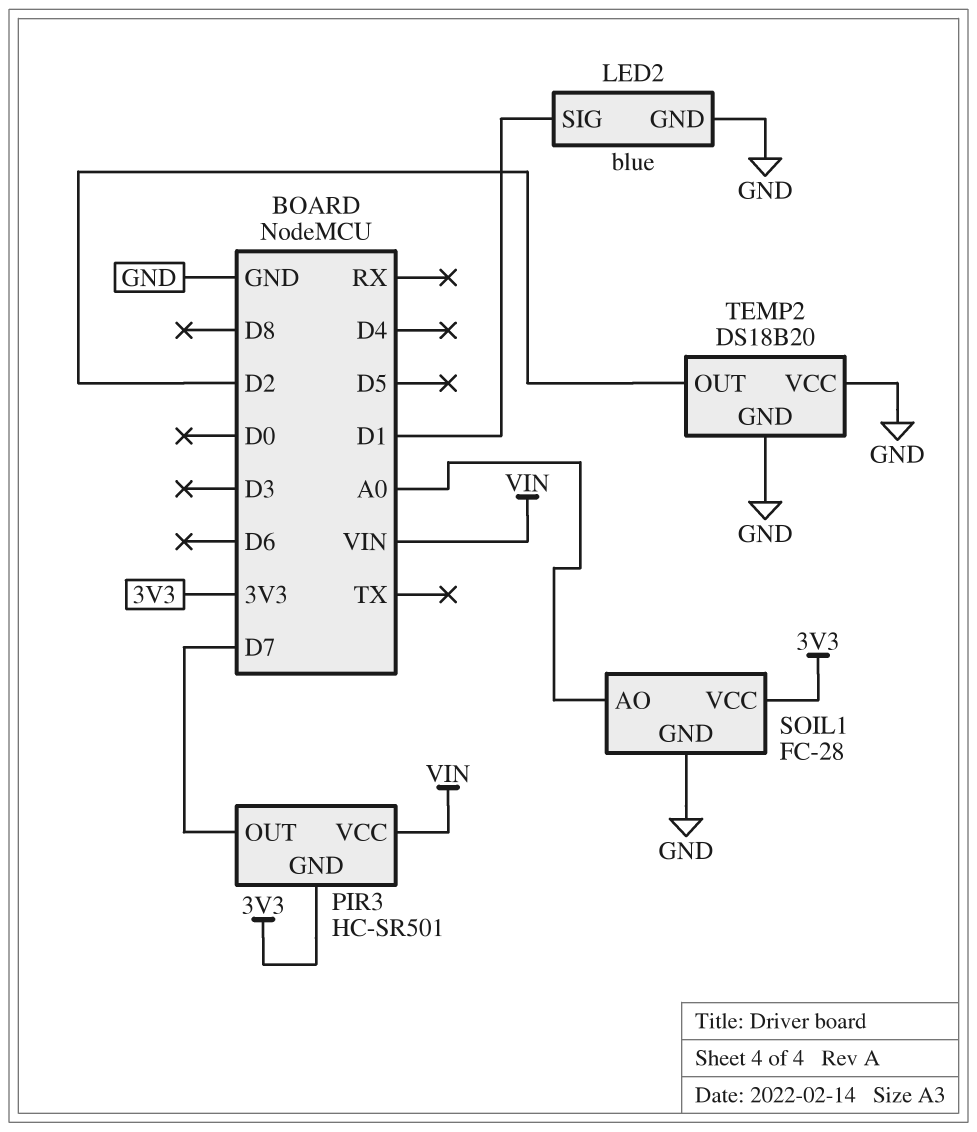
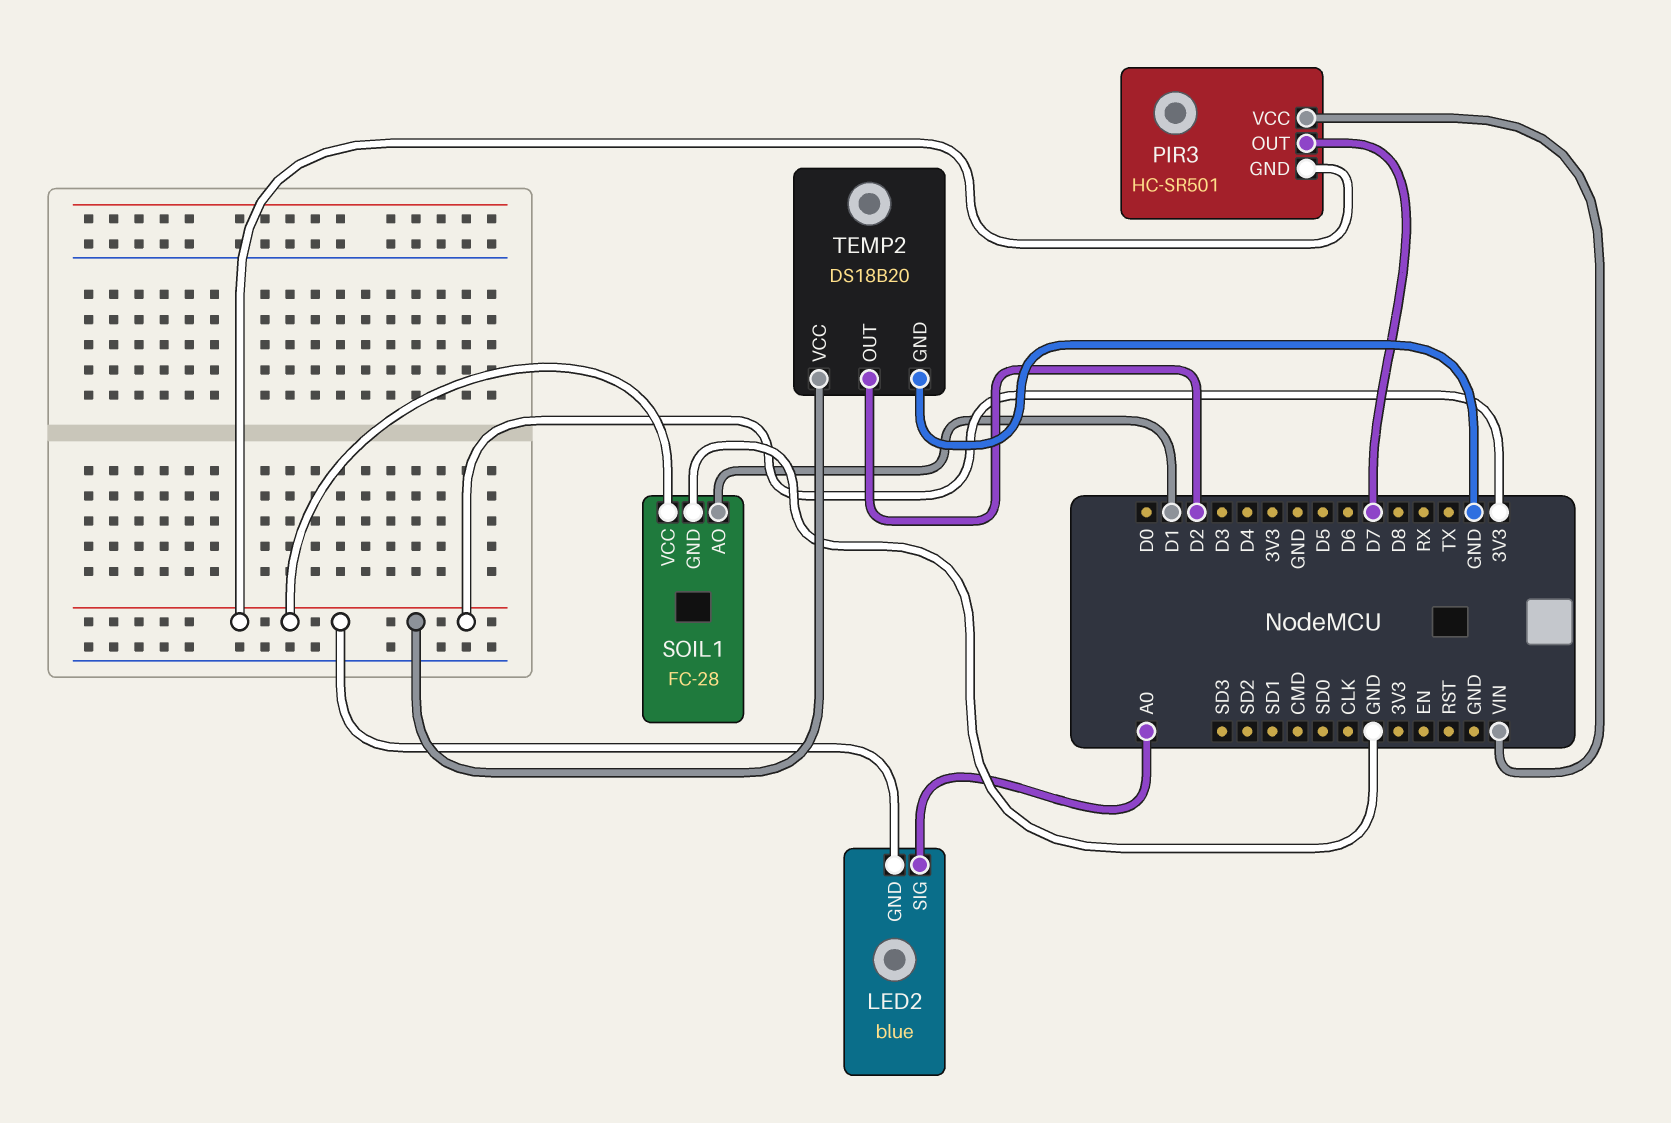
LED2 pin GND: GND -> 3V3
LED2 pin SIG: D1 -> A0
SOIL1 pin AO: A0 -> D1
TEMP2 pin VCC: GND -> 3V3

